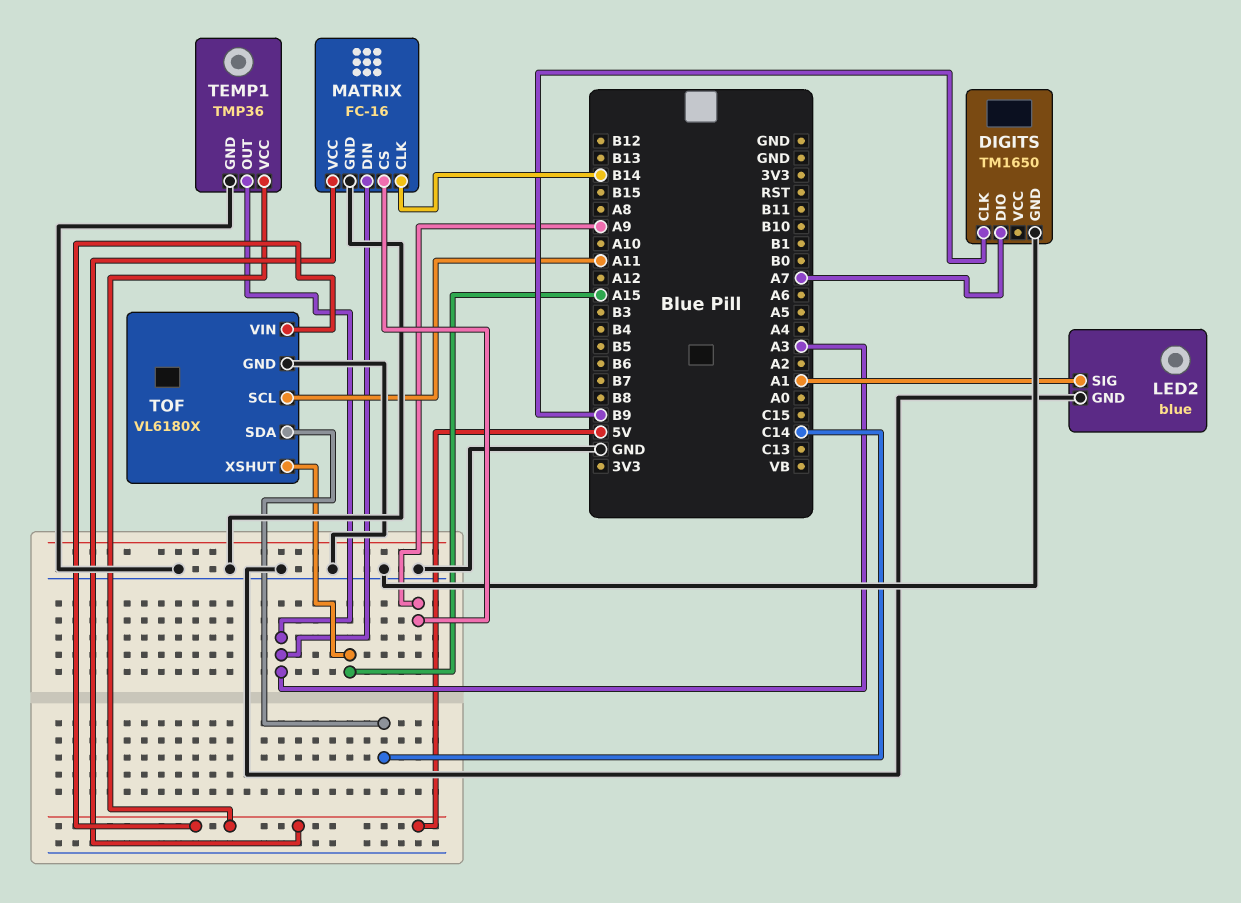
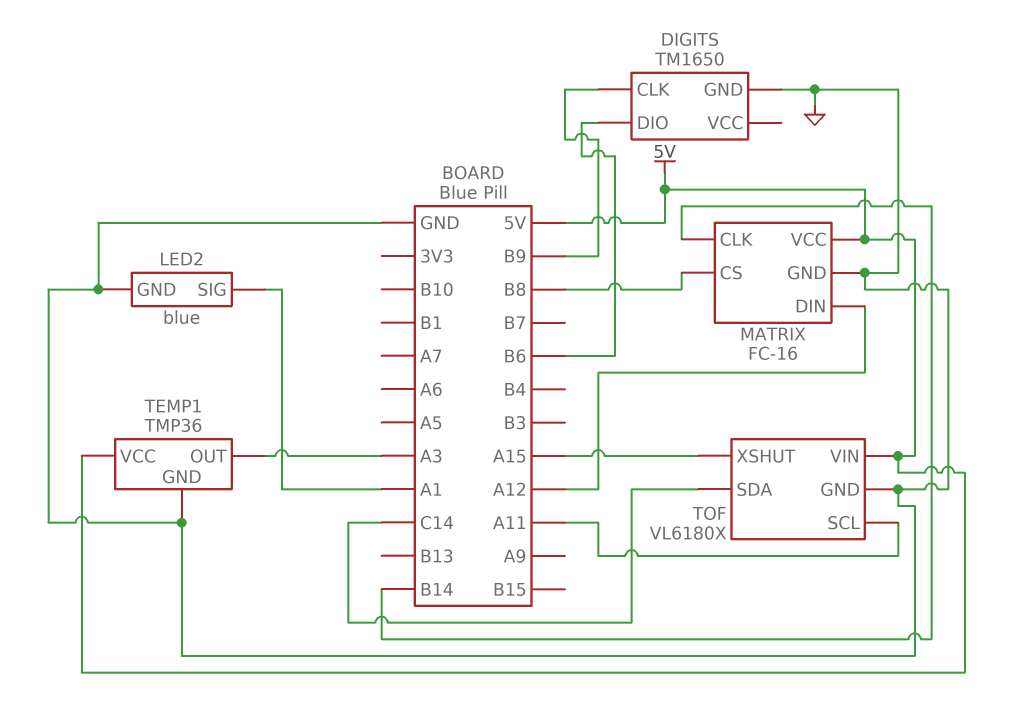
DIGITS pin DIO: A7 -> B6
MATRIX pin CS: A9 -> B8
MATRIX pin DIN: A3 -> A12

